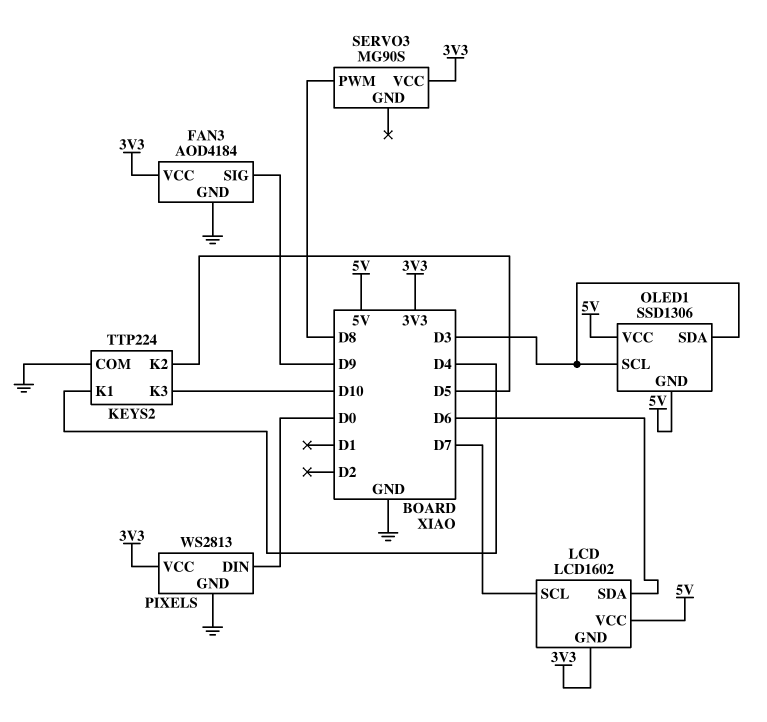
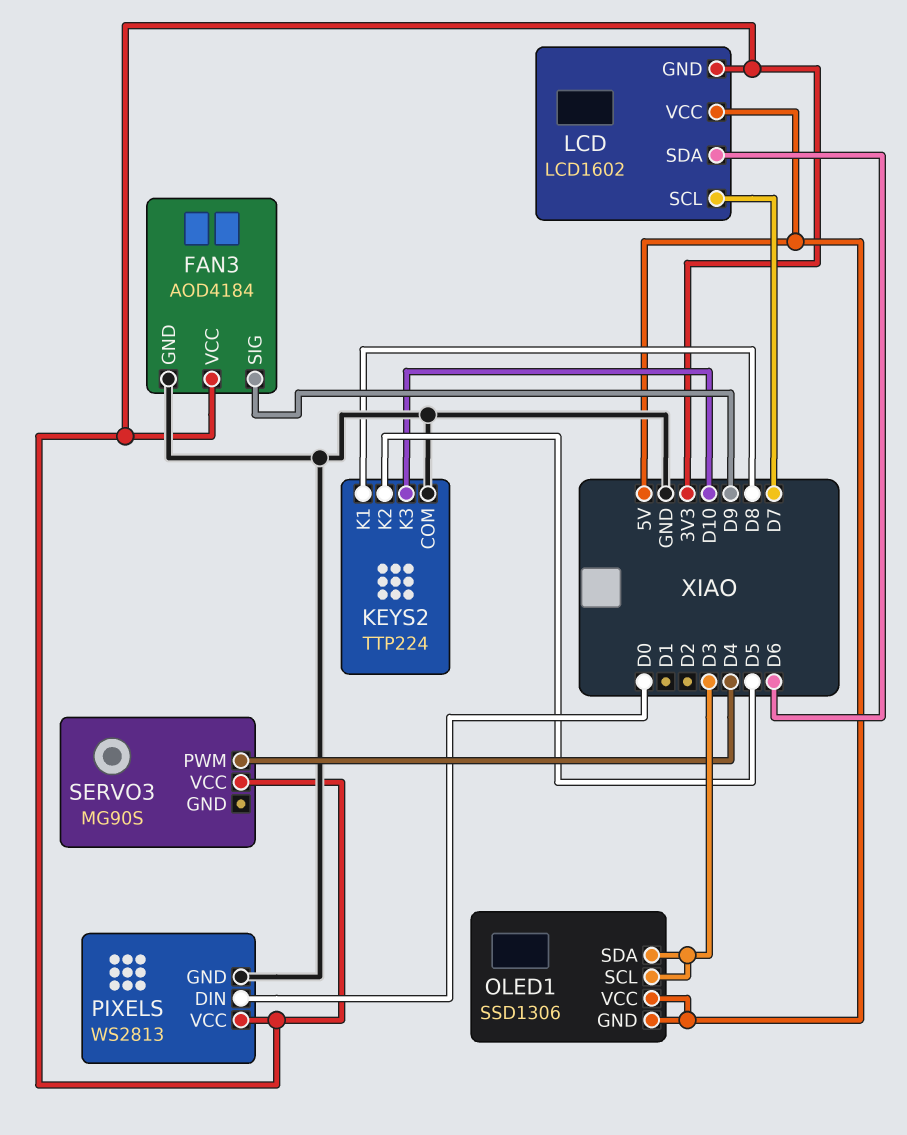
KEYS2 pin K1: D4 -> D8
SERVO3 pin PWM: D8 -> D4

